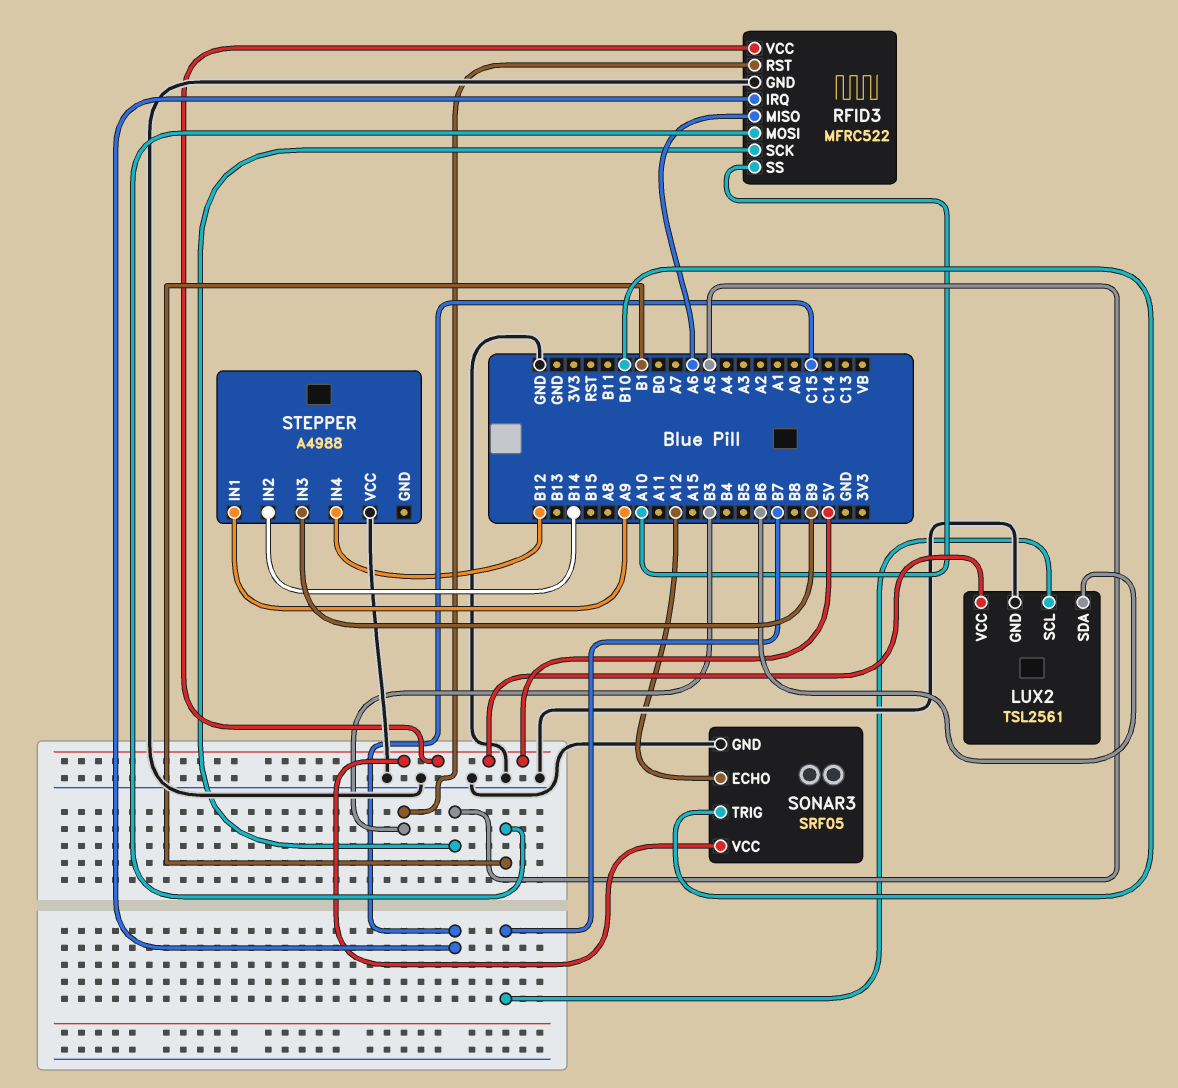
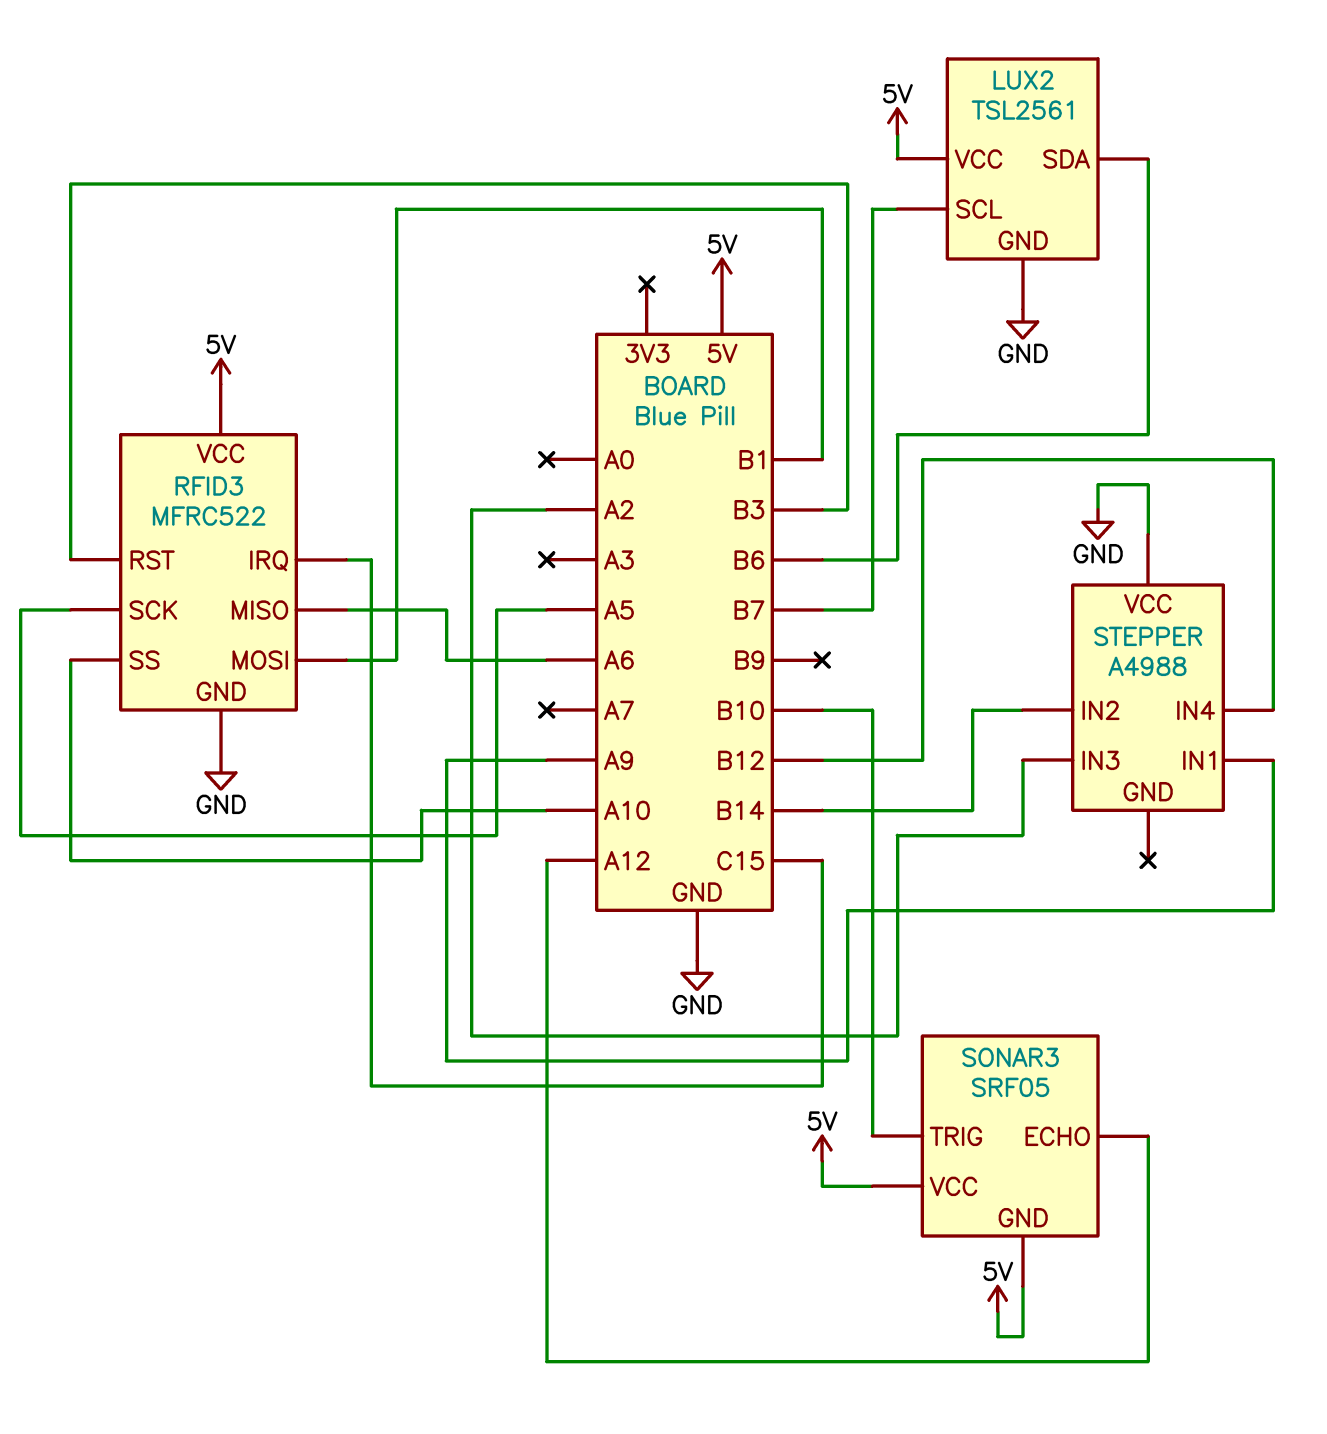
SONAR3 pin GND: GND -> 5V
STEPPER pin IN3: B9 -> A2

